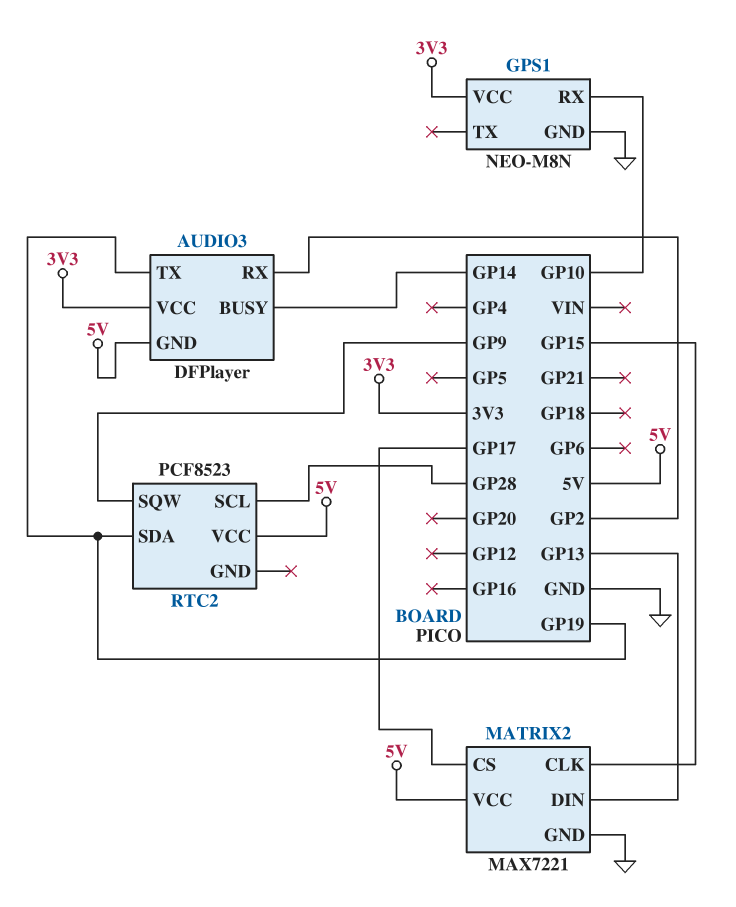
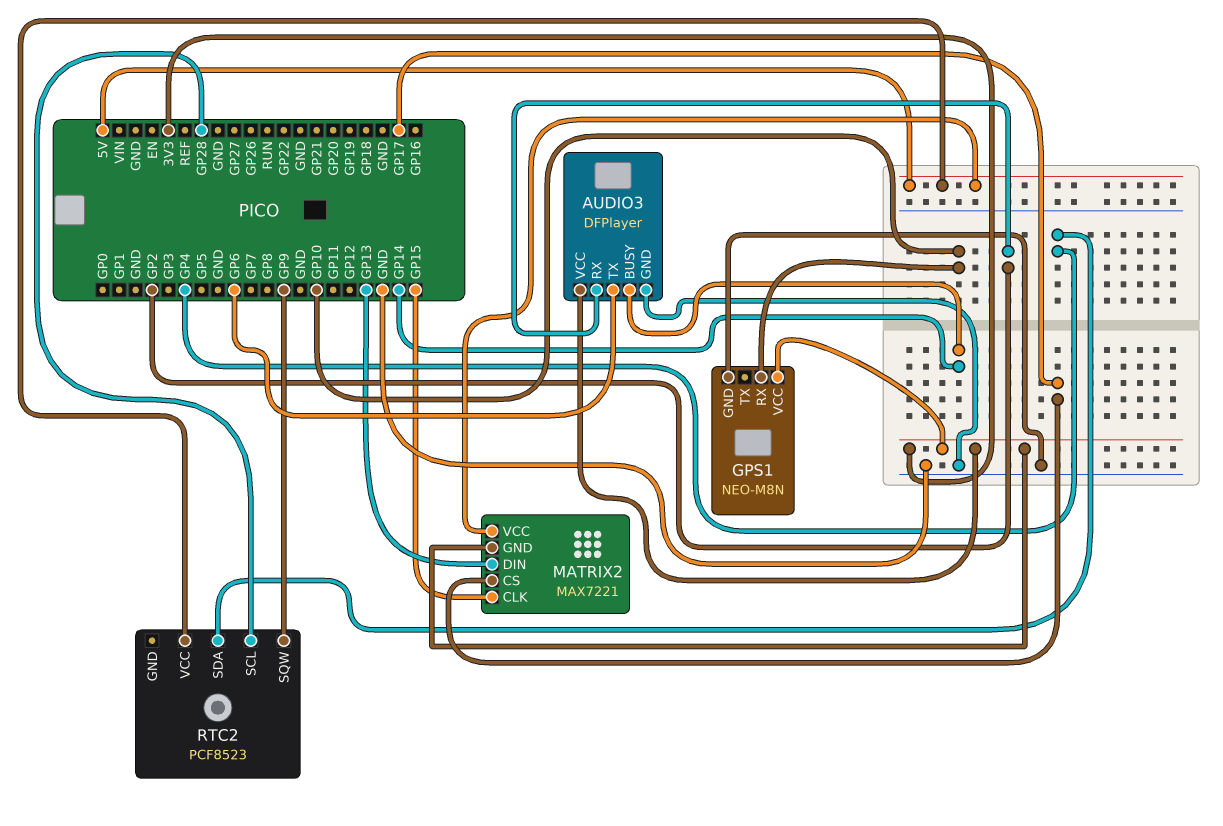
AUDIO3 pin GND: 5V -> GND
AUDIO3 pin TX: GP19 -> GP6
MATRIX2 pin GND: GND -> 3V3
RTC2 pin SDA: GP19 -> GP4

